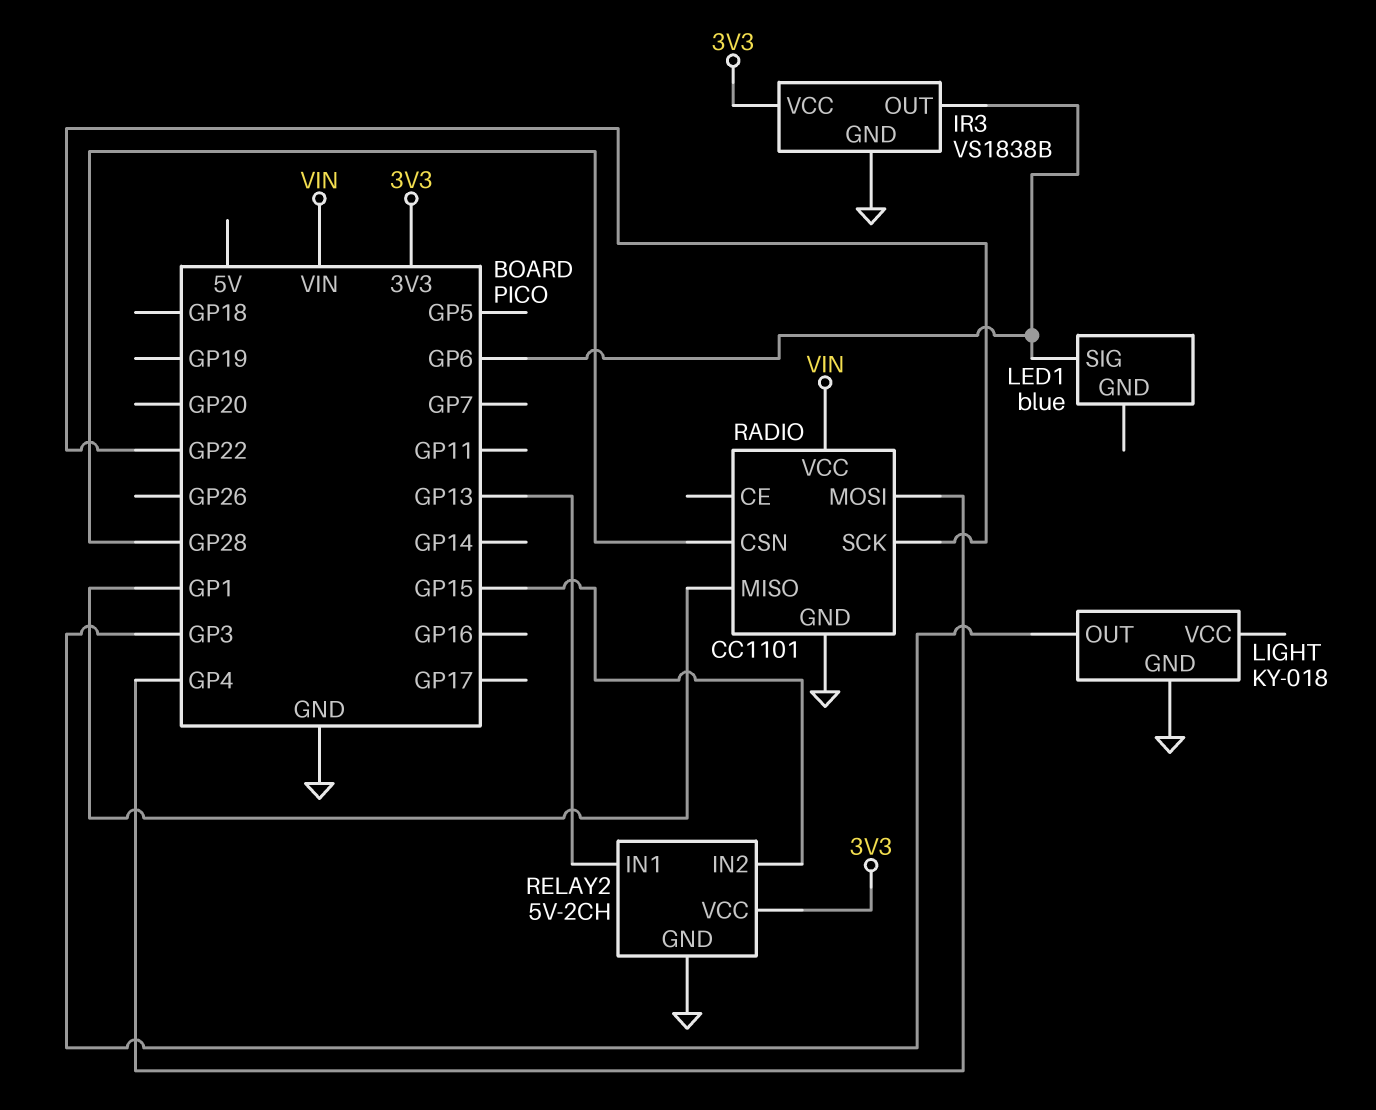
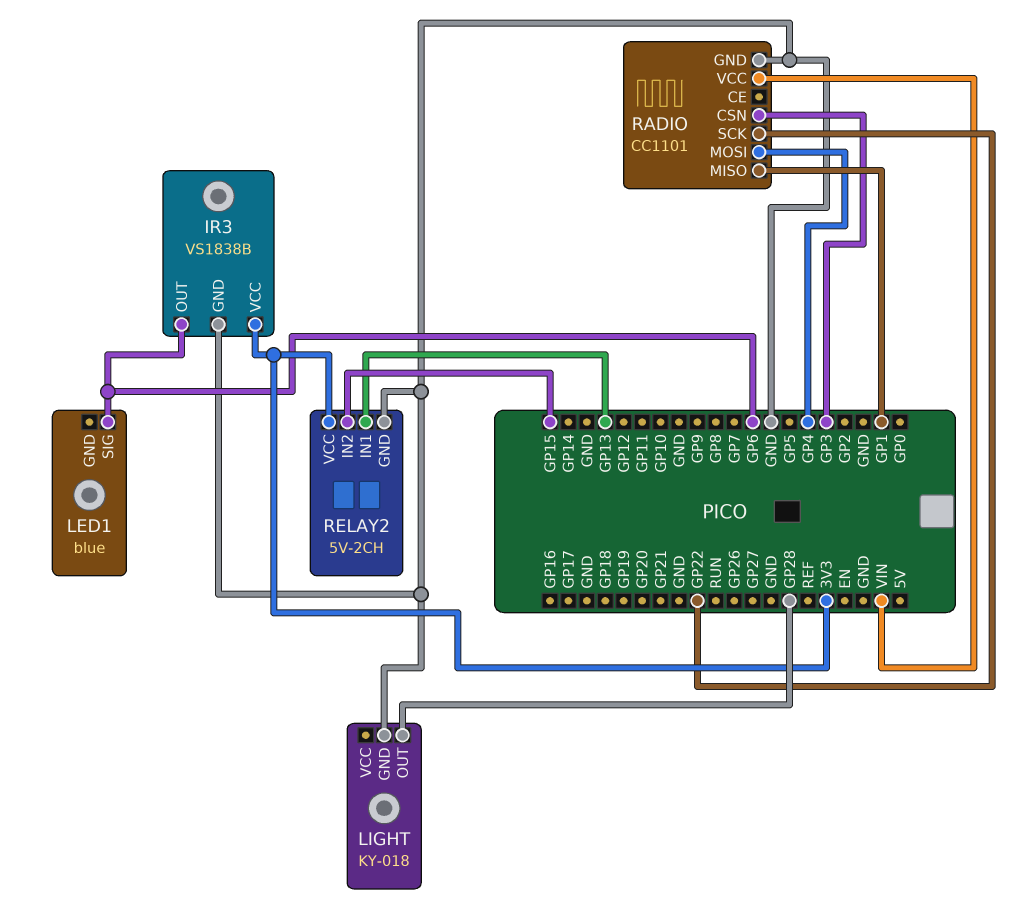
LIGHT pin OUT: GP3 -> GP28
RADIO pin CSN: GP28 -> GP3

